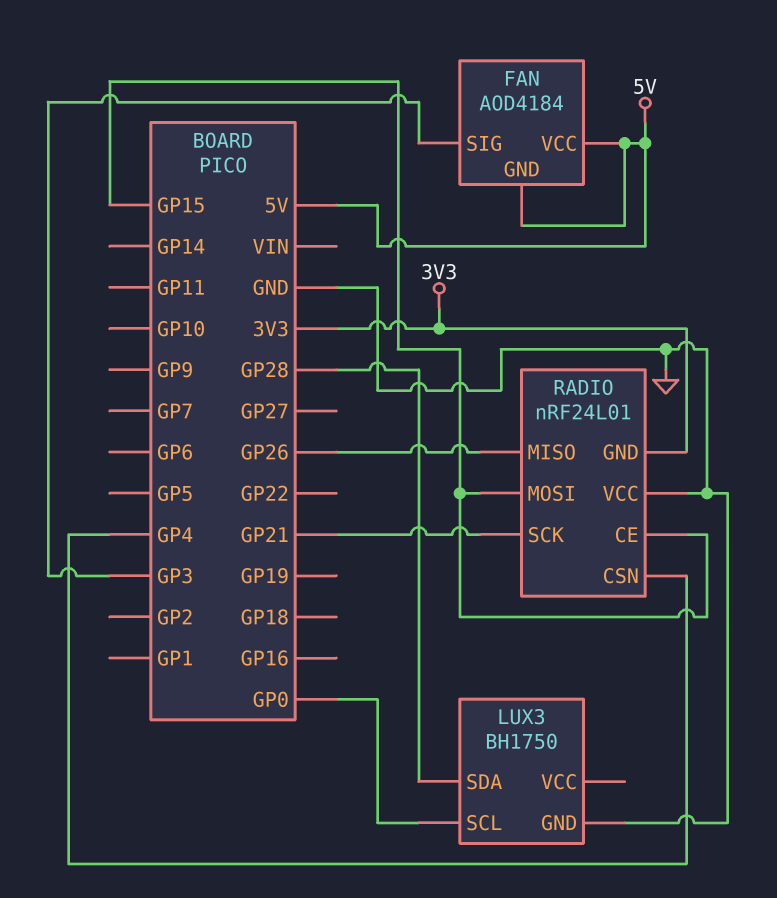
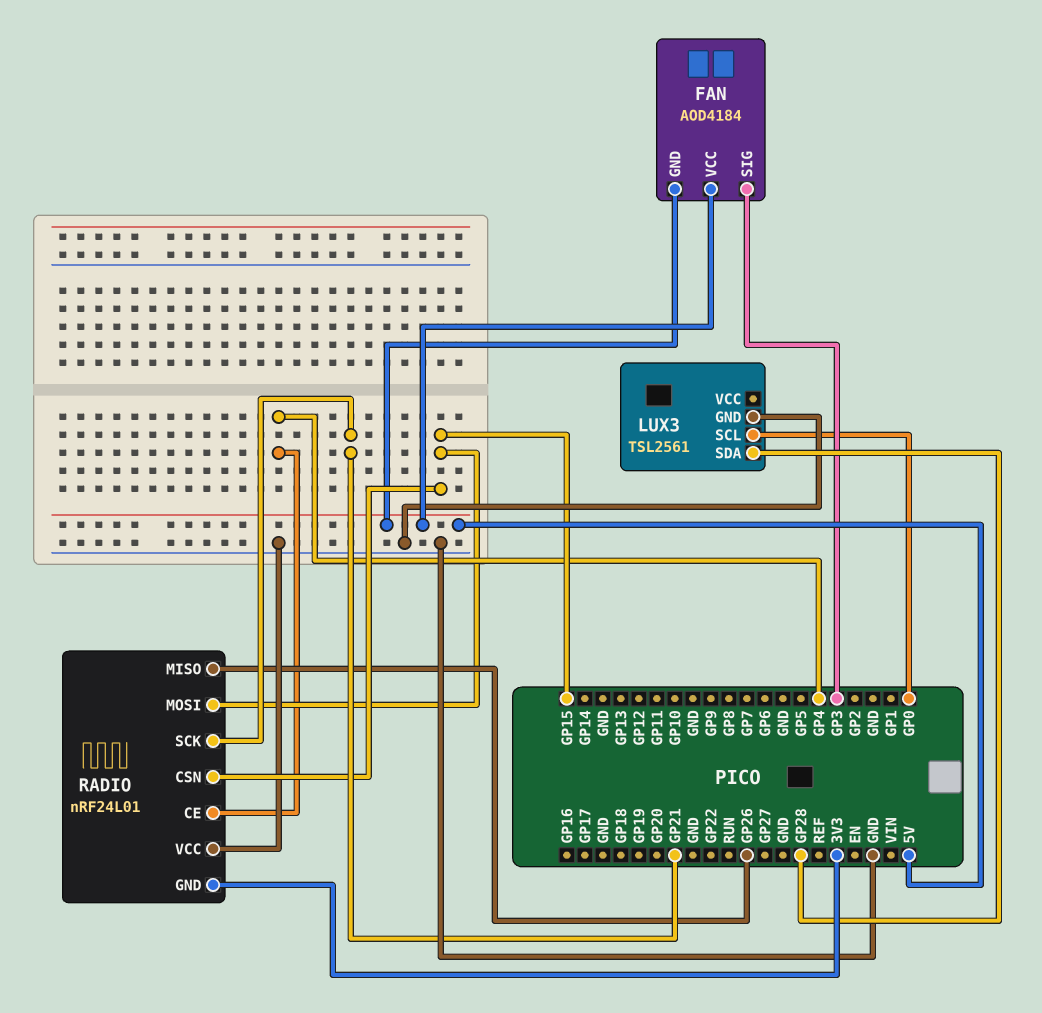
LUX3: BH1750 -> TSL2561
RADIO pin CE: GP15 -> GP4
RADIO pin CSN: GP4 -> GP15

